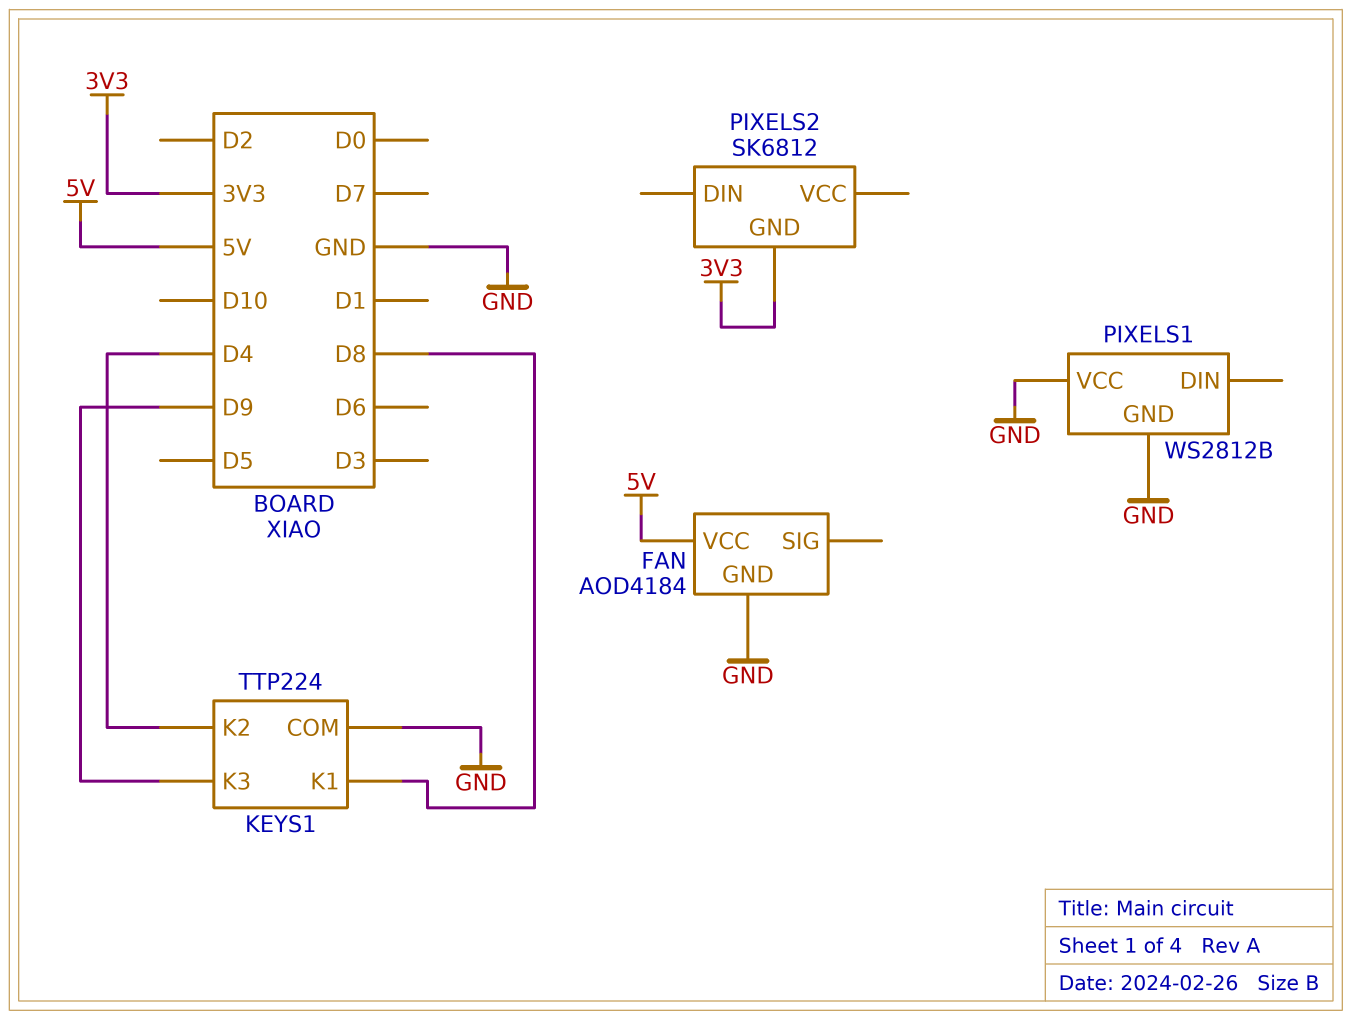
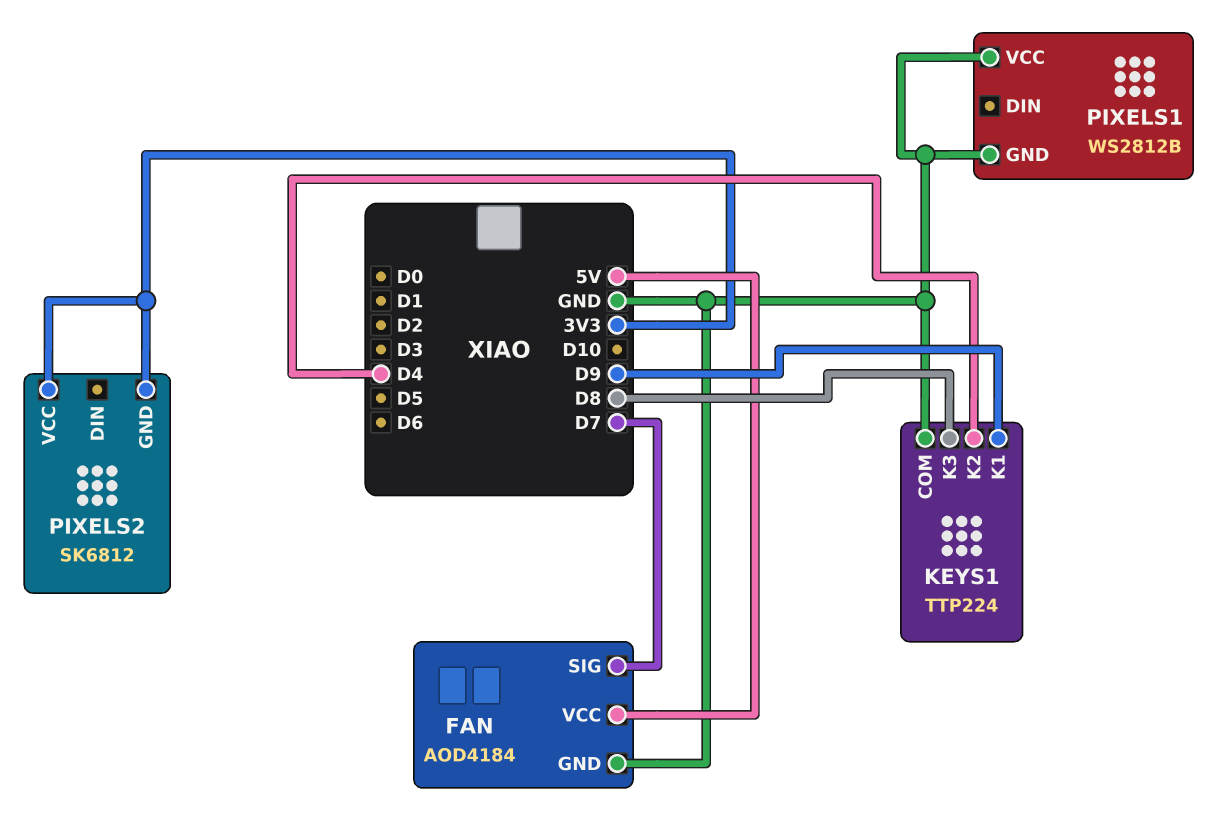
FAN pin SIG: none -> D7
KEYS1 pin K1: D8 -> D9
KEYS1 pin K3: D9 -> D8
PIXELS2 pin VCC: none -> 3V3

